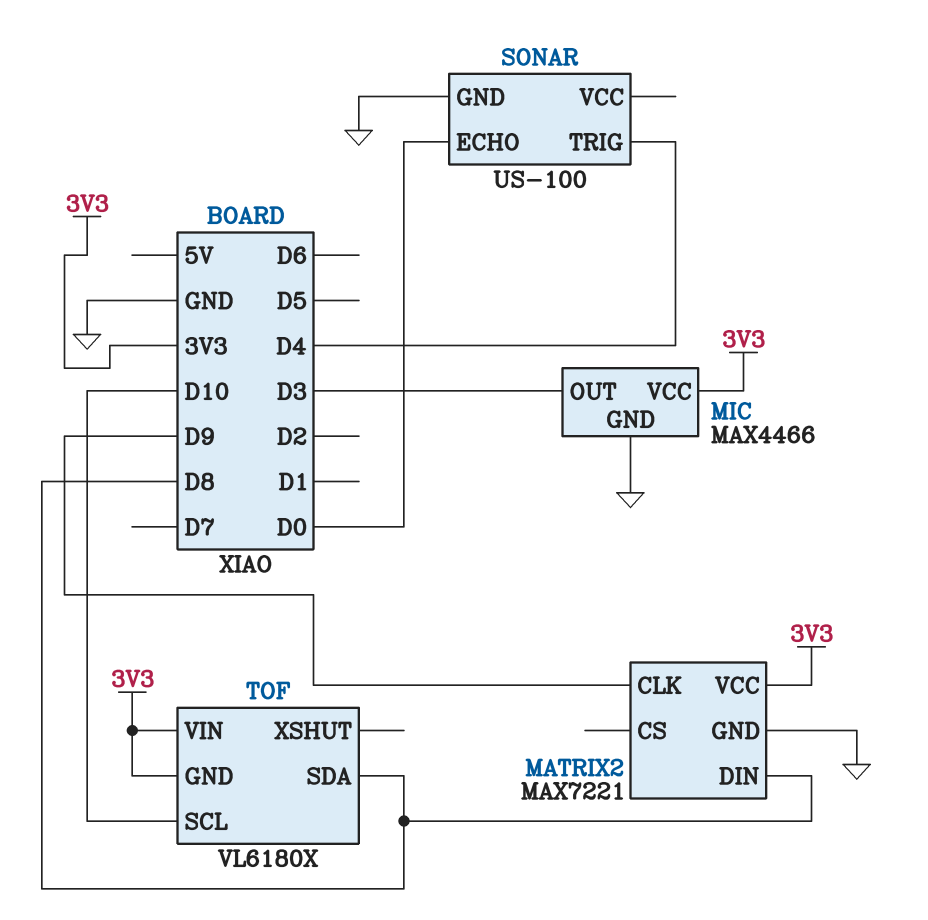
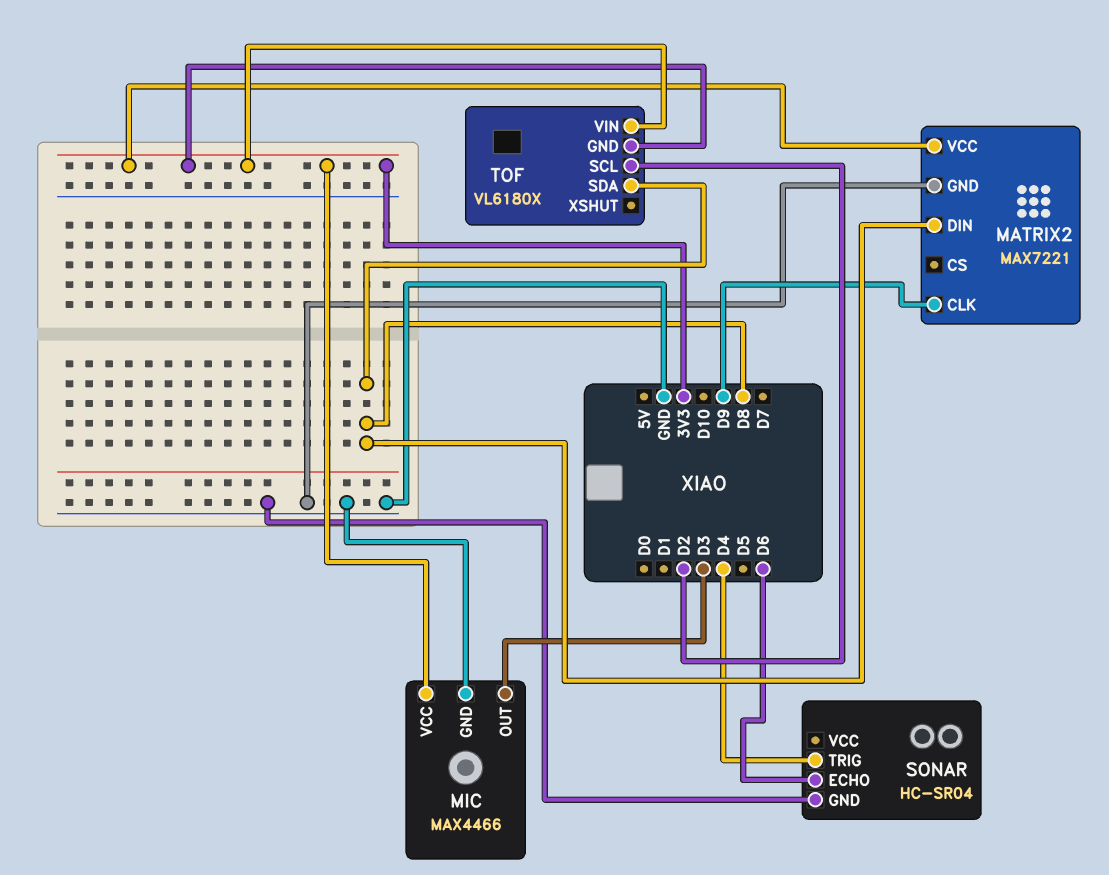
SONAR: US-100 -> HC-SR04
SONAR pin ECHO: D0 -> D6
TOF pin SCL: D10 -> D2

